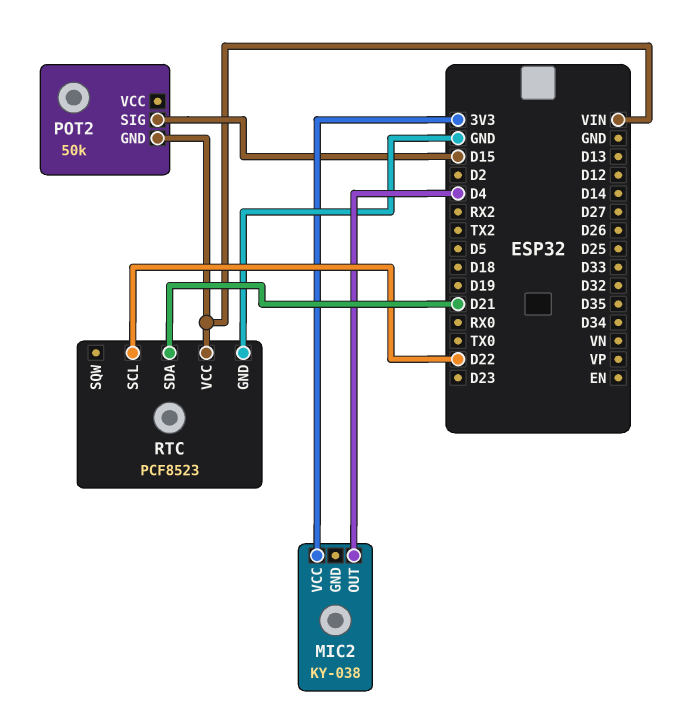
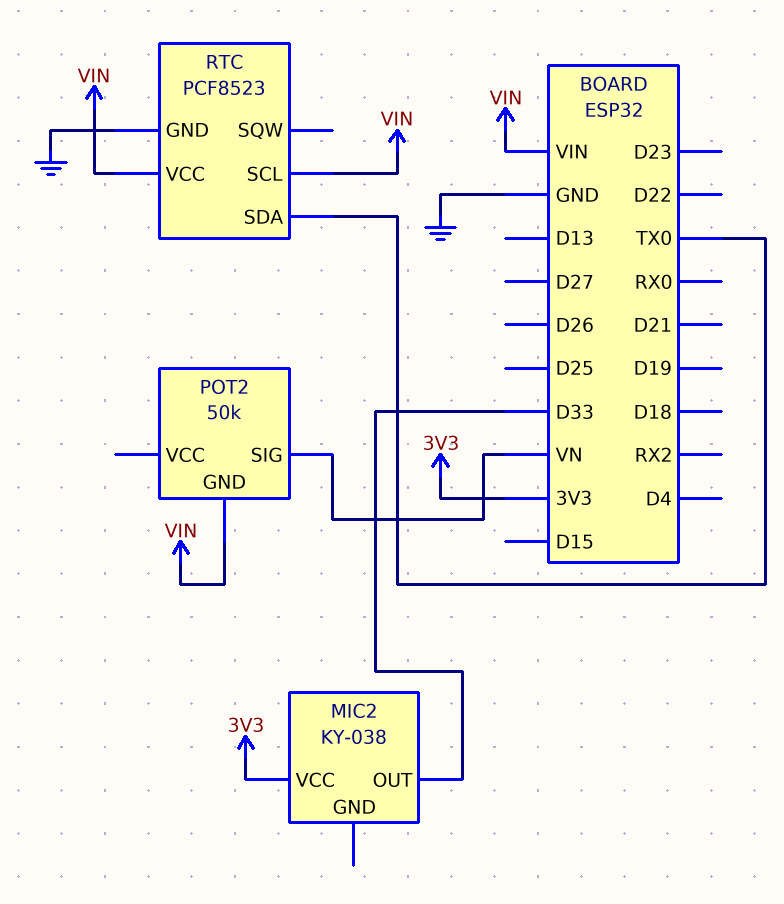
MIC2 pin OUT: D4 -> D33
POT2 pin SIG: D15 -> VN
RTC pin SCL: D22 -> VIN
RTC pin SDA: D21 -> TX0

